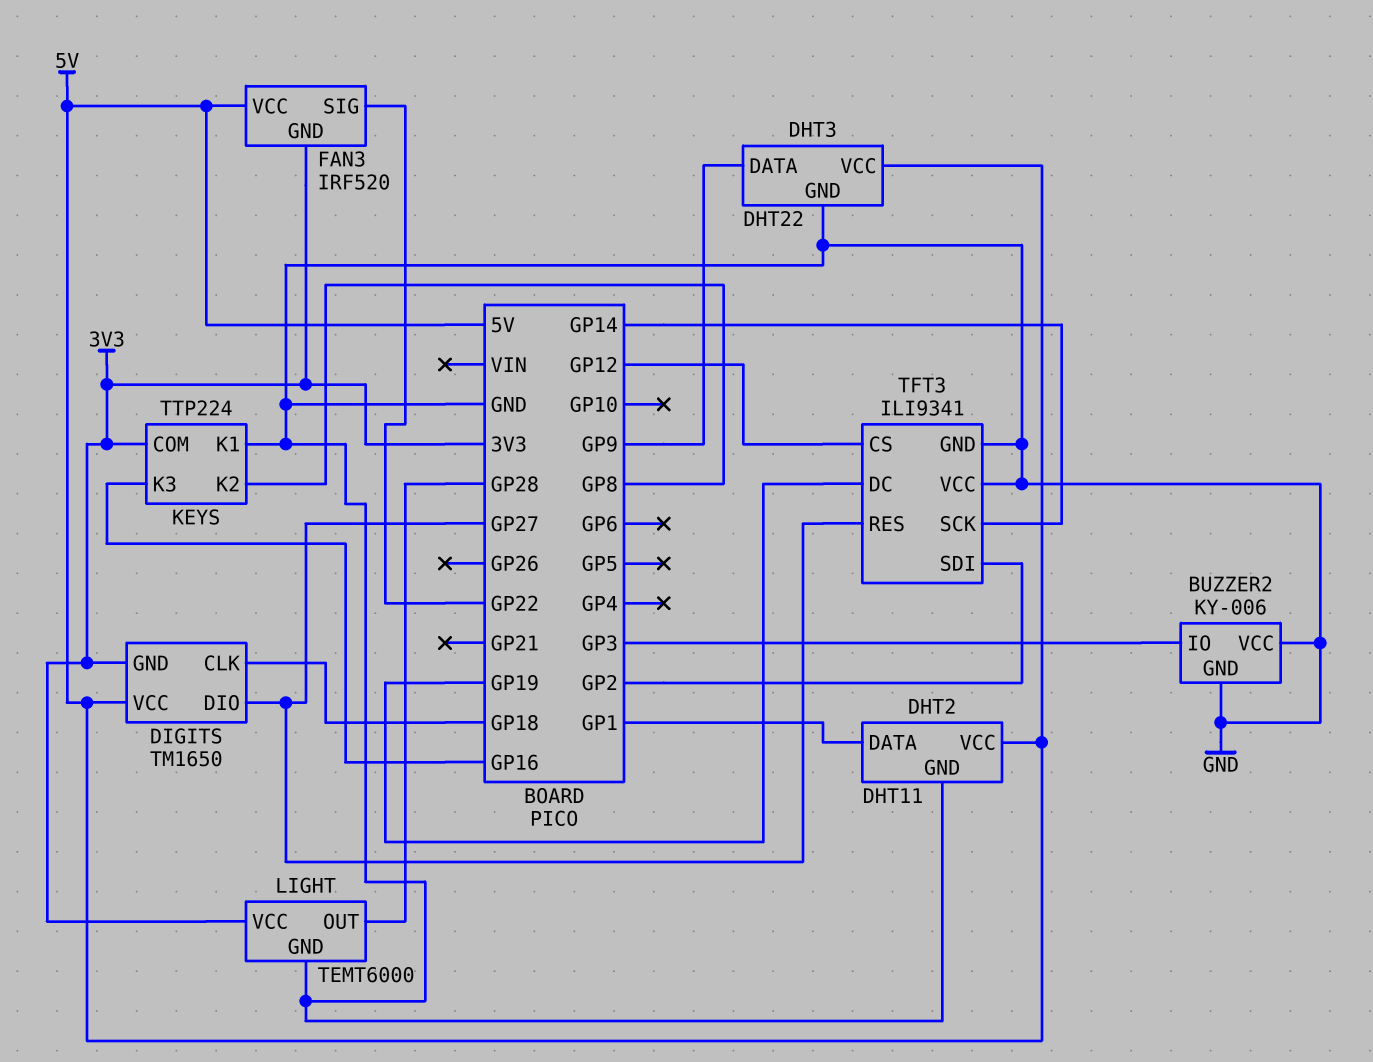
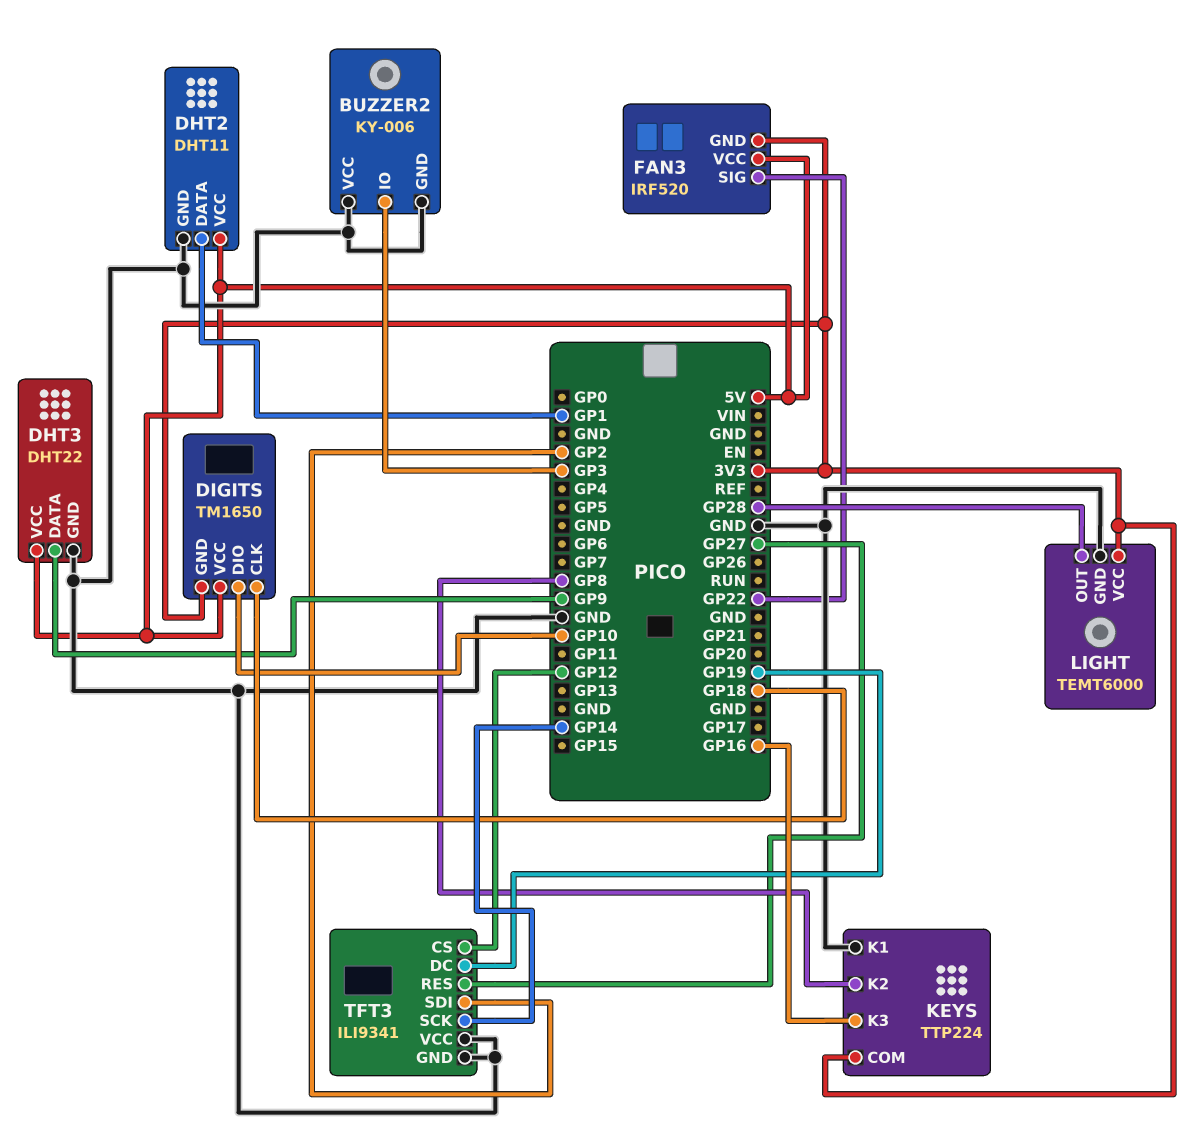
DIGITS pin DIO: GP27 -> GP10

